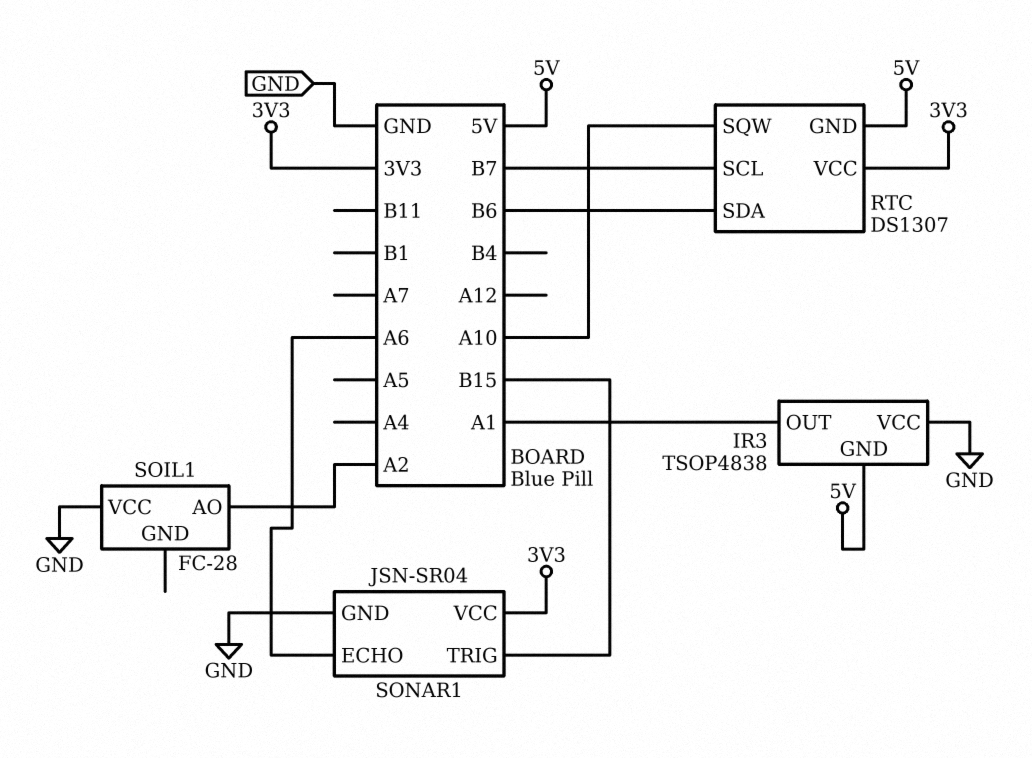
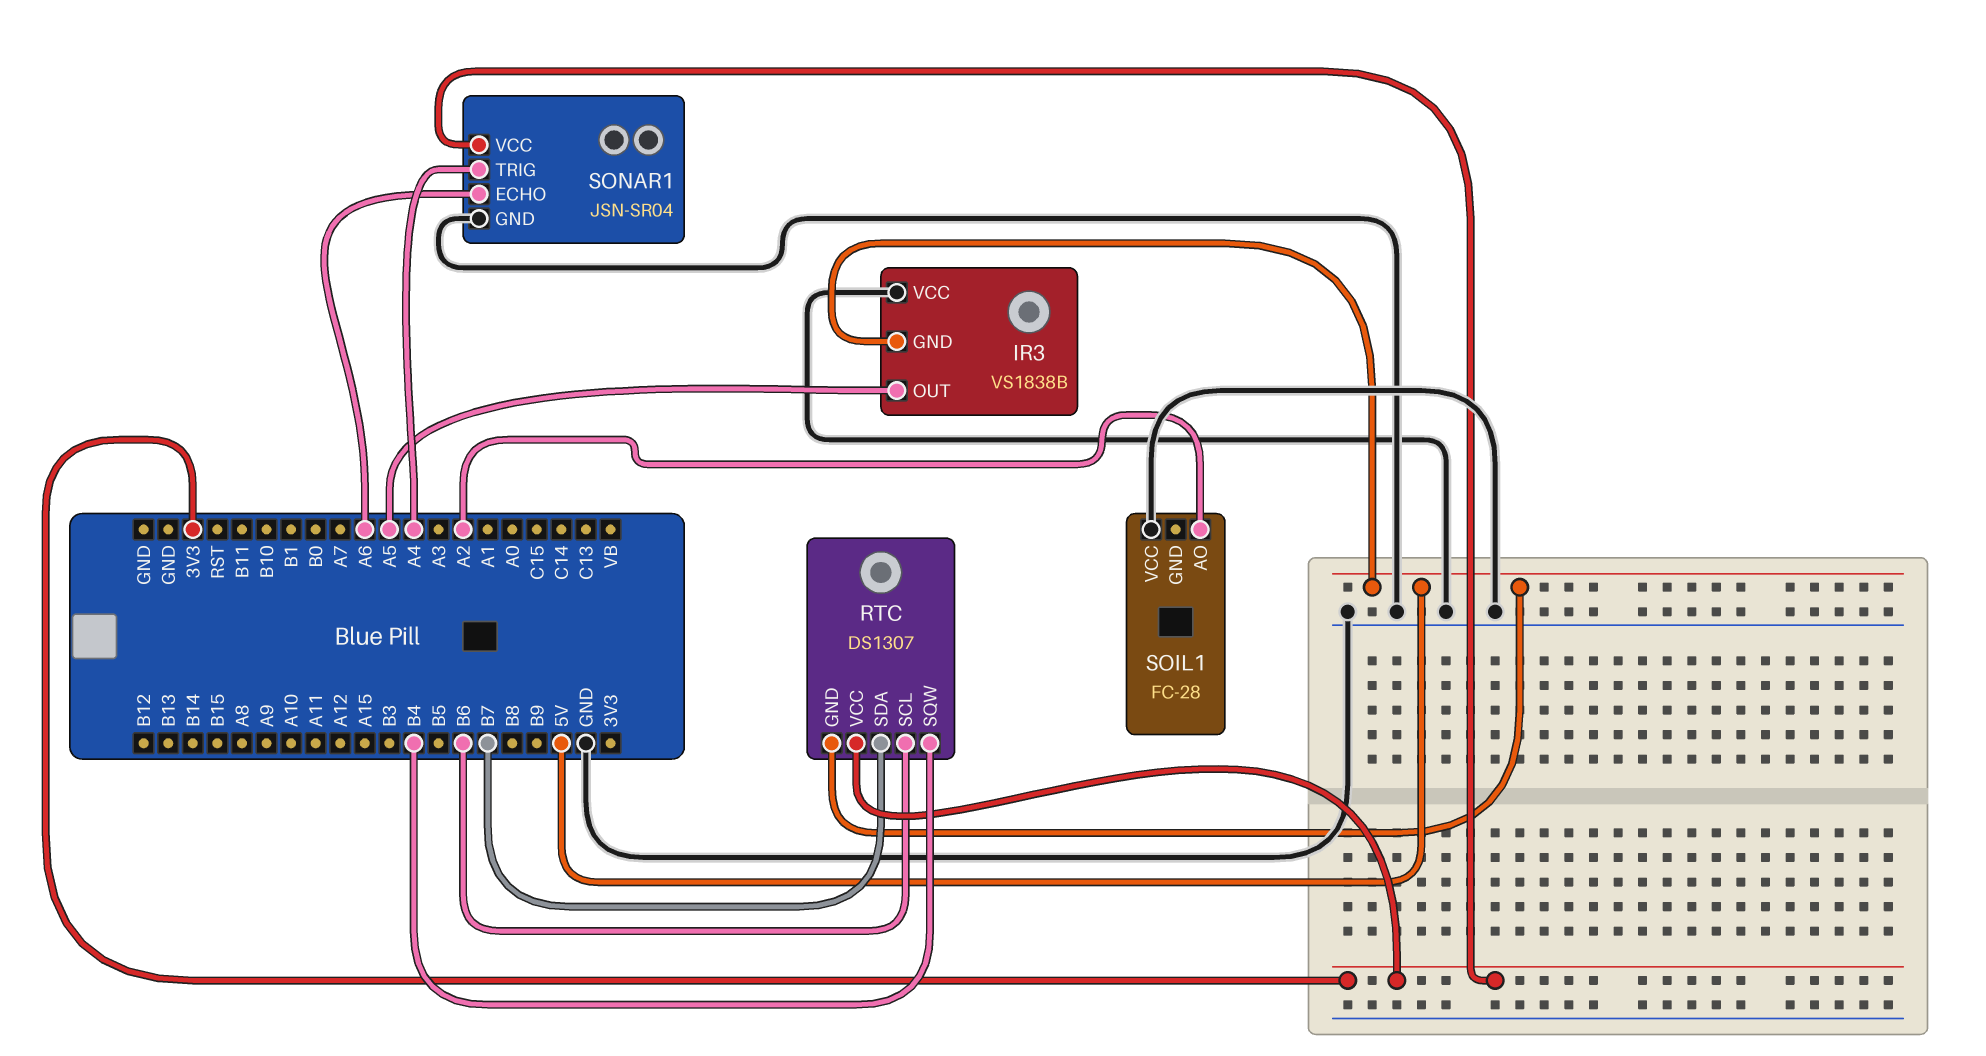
IR3: TSOP4838 -> VS1838B
IR3 pin OUT: A1 -> A5
RTC pin SCL: B7 -> B6
RTC pin SDA: B6 -> B7
RTC pin SQW: A10 -> B4
SONAR1 pin TRIG: B15 -> A4

